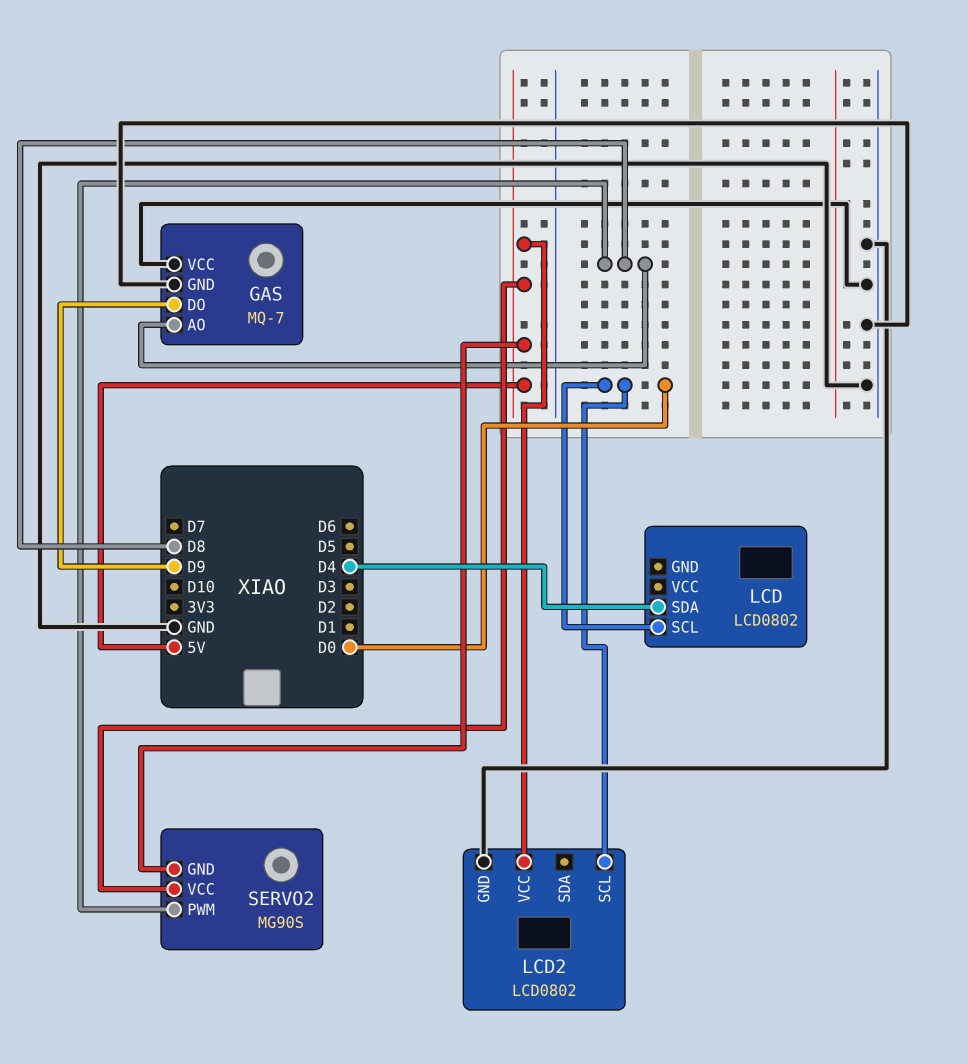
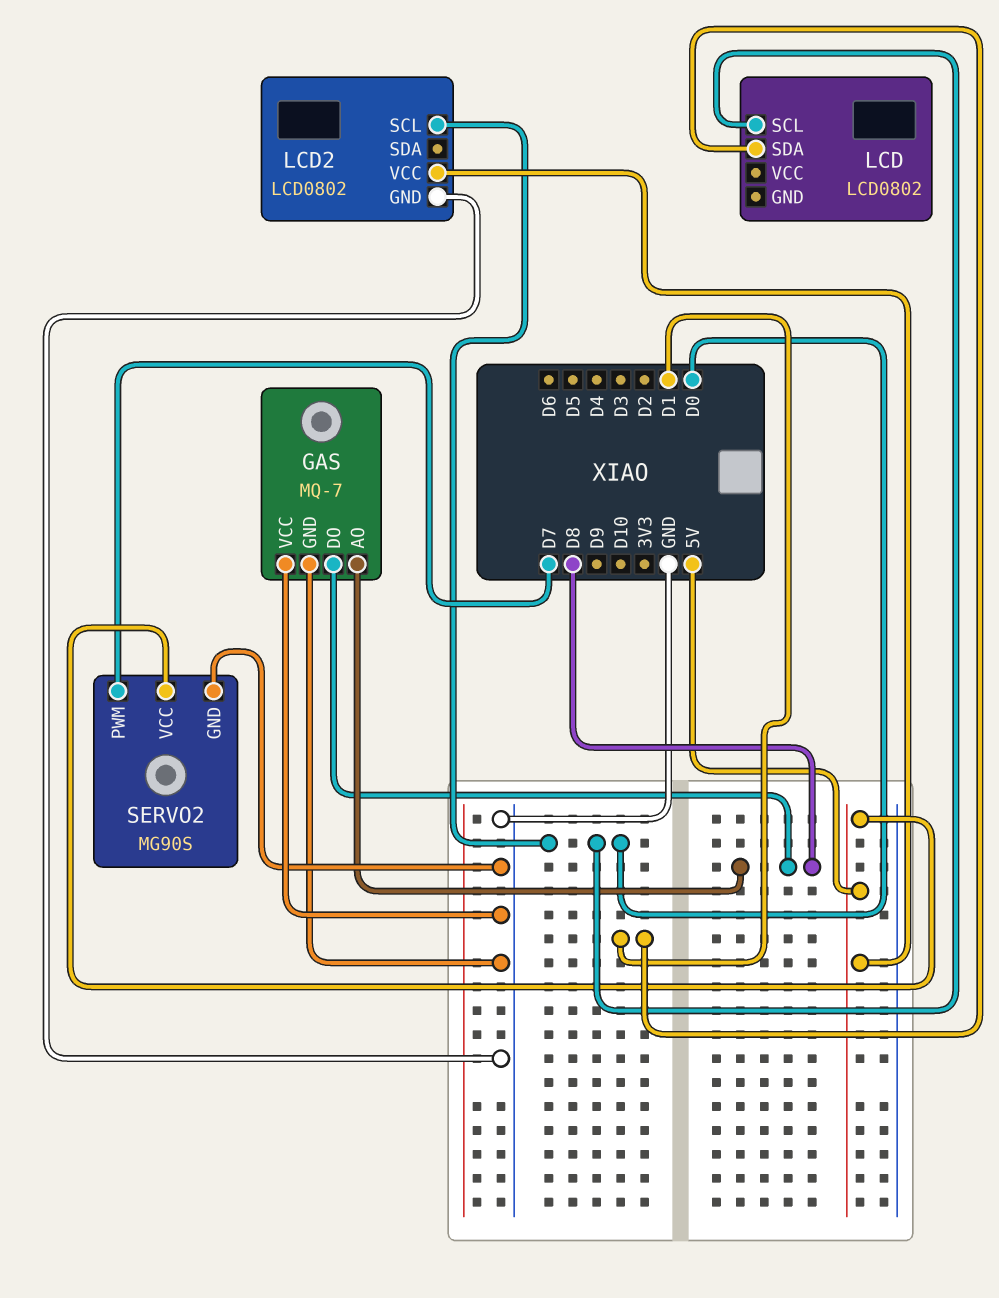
GAS pin DO: D9 -> D8
LCD pin SDA: D4 -> D1
SERVO2 pin GND: 5V -> GND
SERVO2 pin PWM: D8 -> D7

